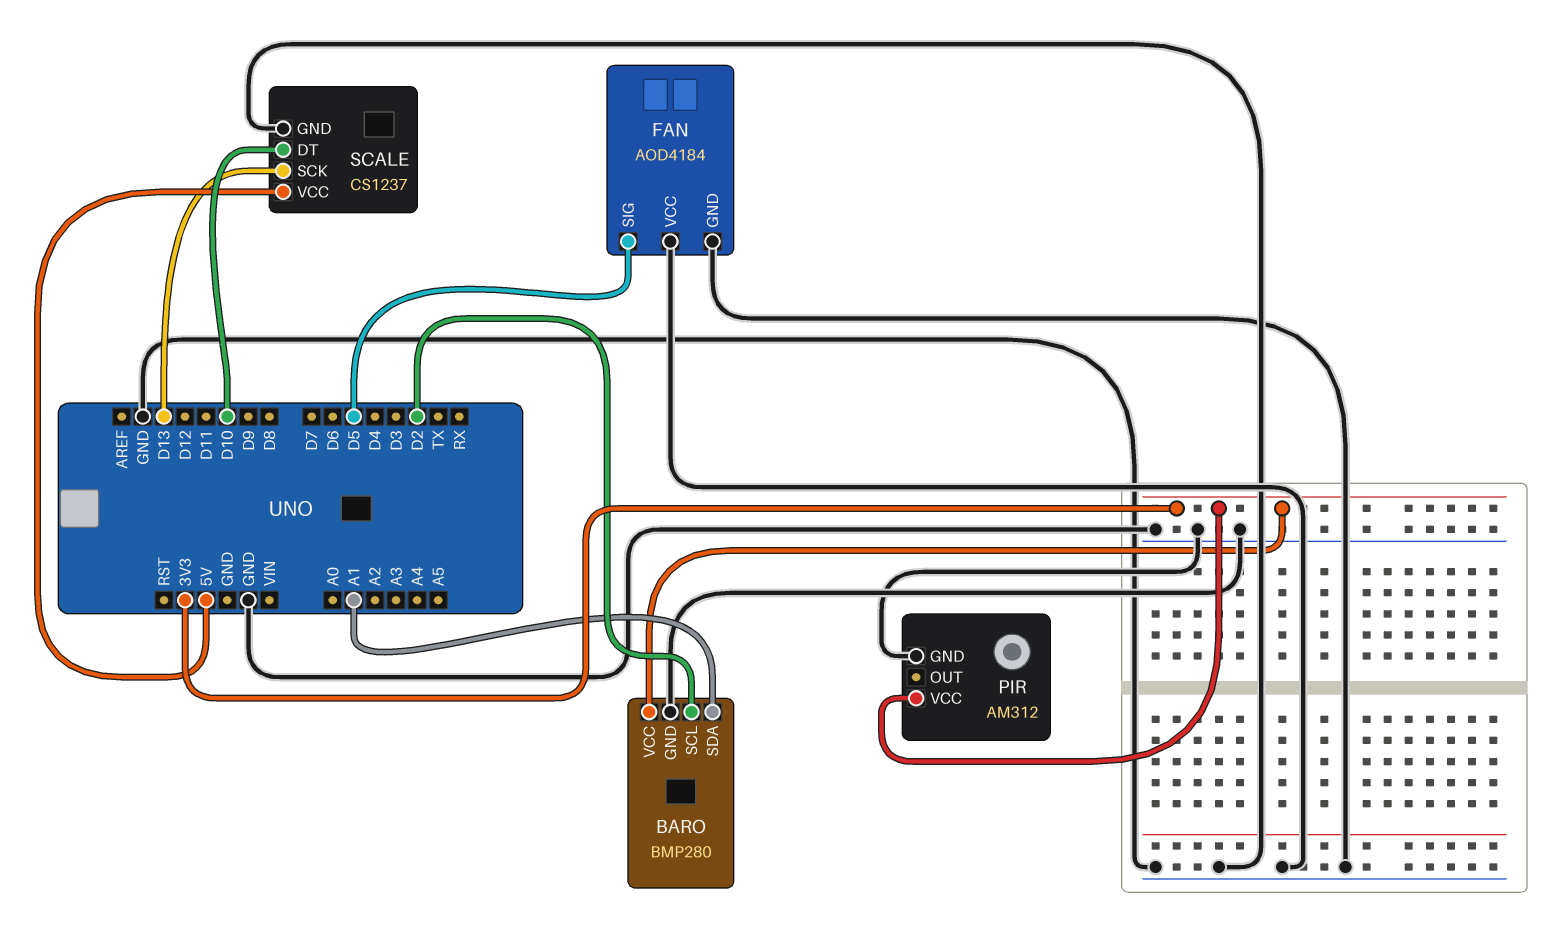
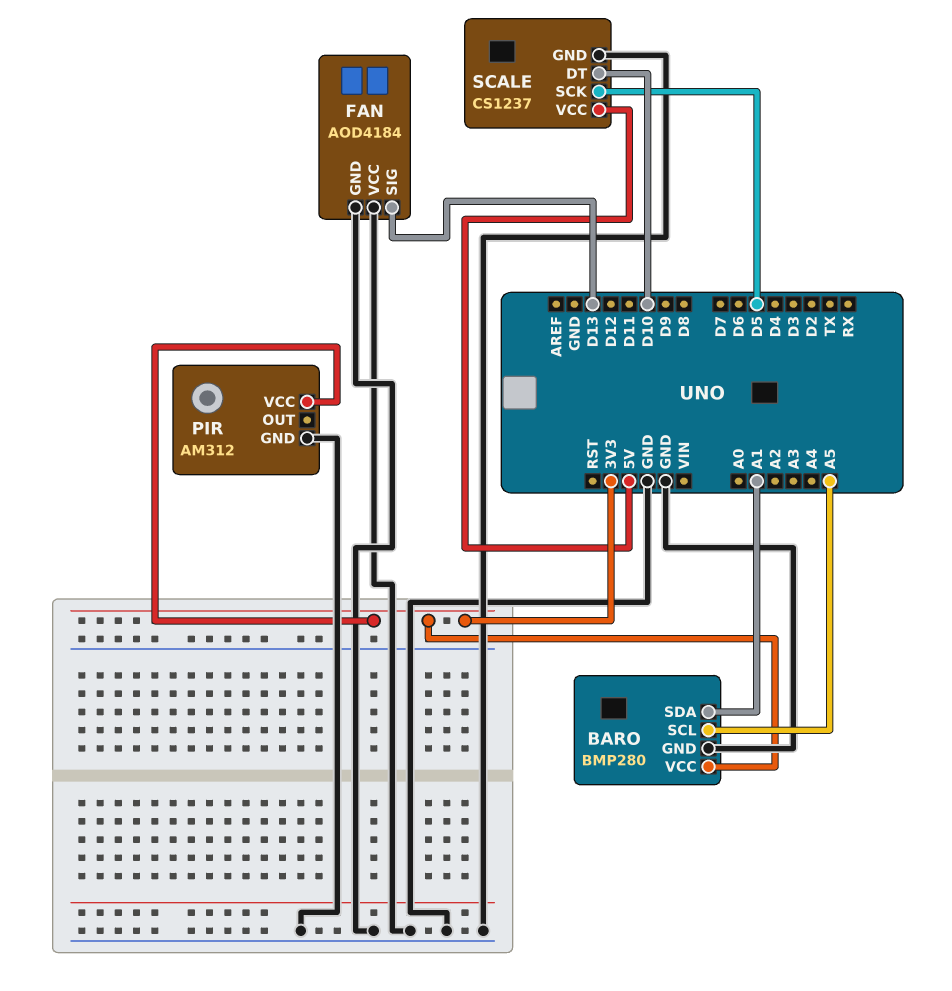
BARO pin SCL: D2 -> A5
FAN pin SIG: D5 -> D13
SCALE pin SCK: D13 -> D5

